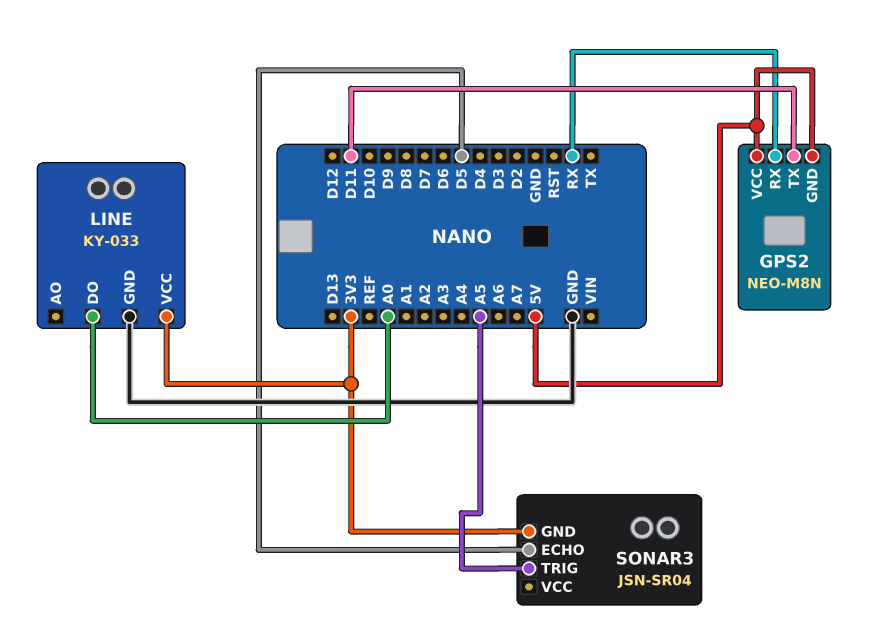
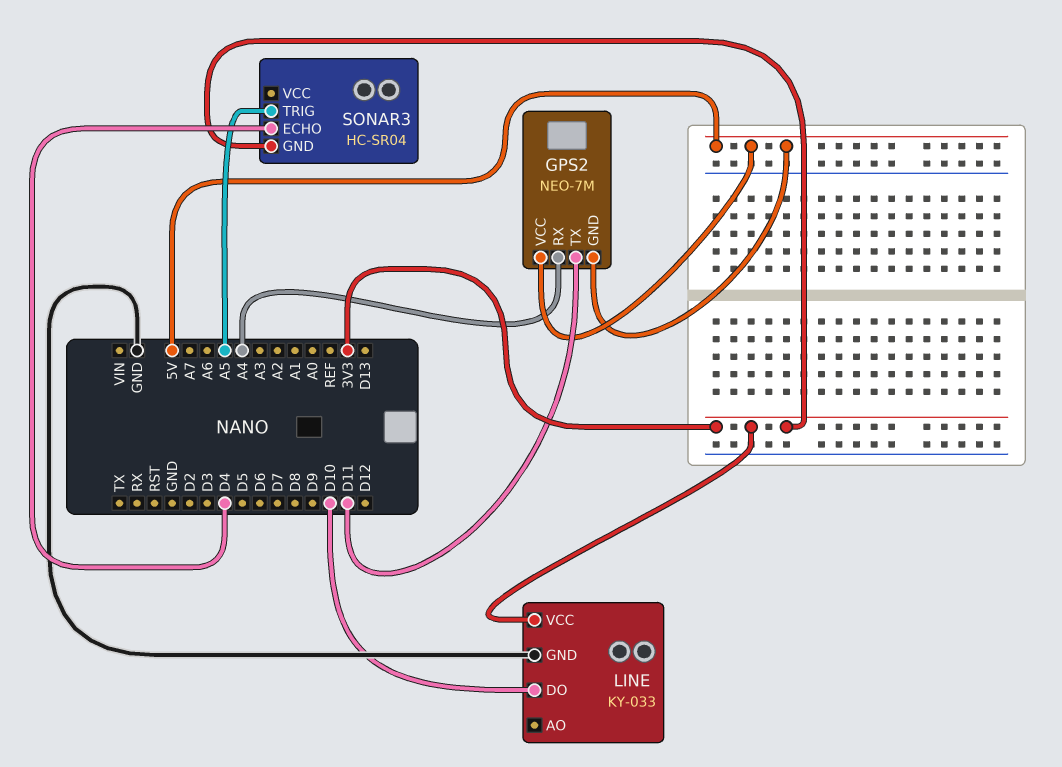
GPS2: NEO-M8N -> NEO-7M
GPS2 pin RX: RX -> A4
LINE pin DO: A0 -> D10
SONAR3: JSN-SR04 -> HC-SR04
SONAR3 pin ECHO: D5 -> D4

